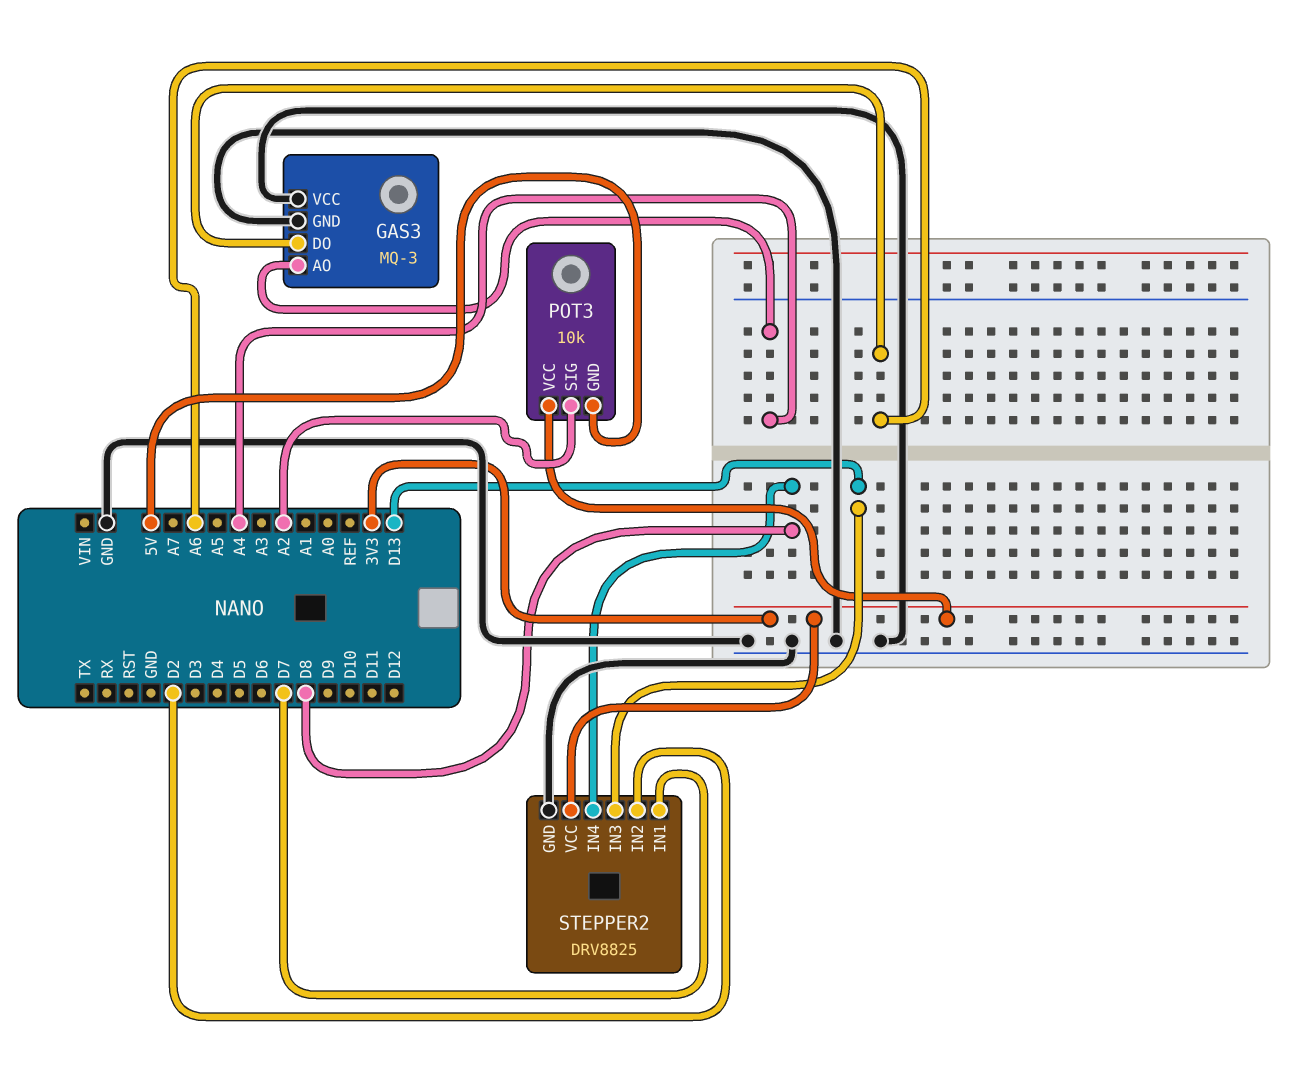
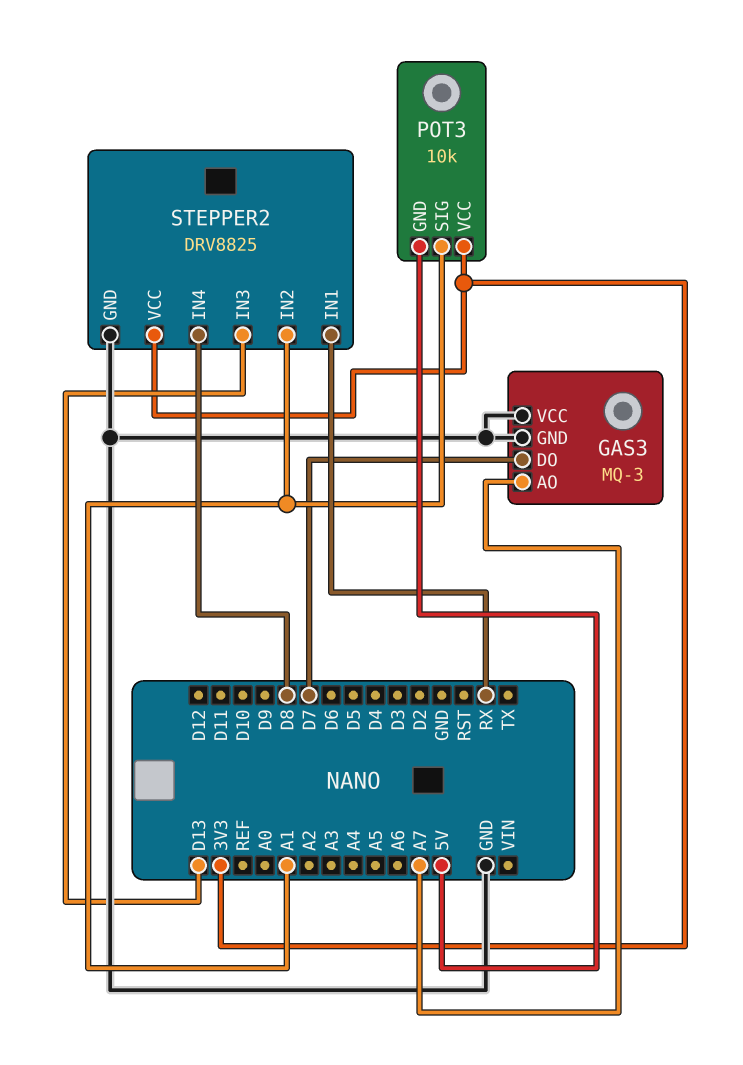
GAS3 pin AO: A4 -> A7
GAS3 pin DO: A6 -> D7
POT3 pin SIG: A2 -> A1
STEPPER2 pin IN1: D7 -> RX
STEPPER2 pin IN2: D2 -> A1

